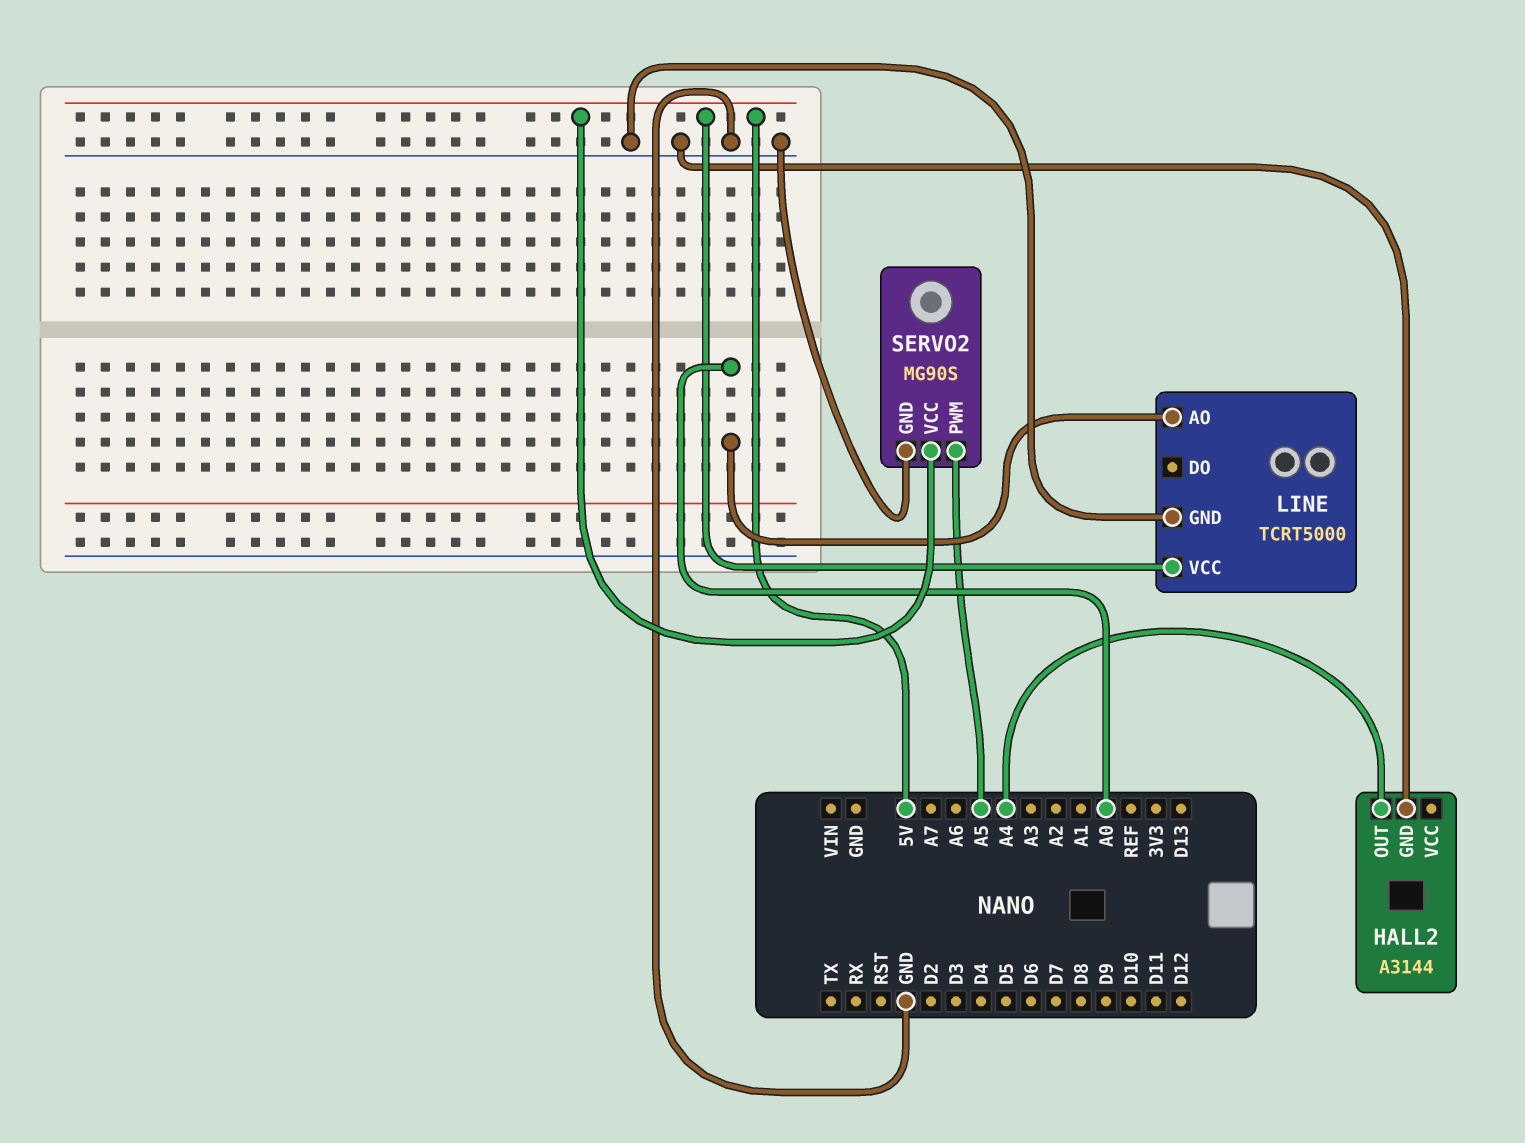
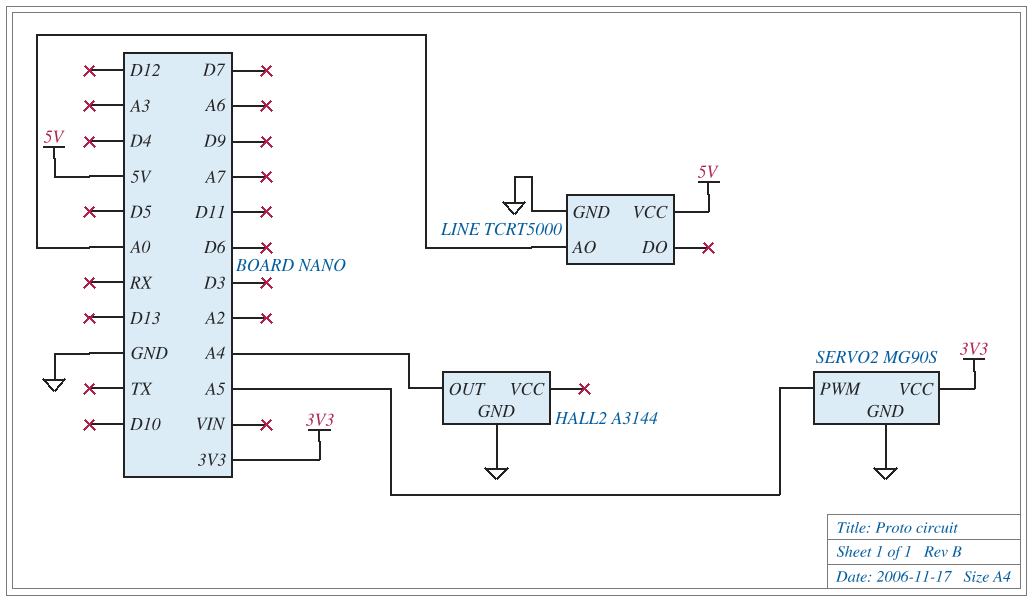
SERVO2 pin VCC: 5V -> 3V3

